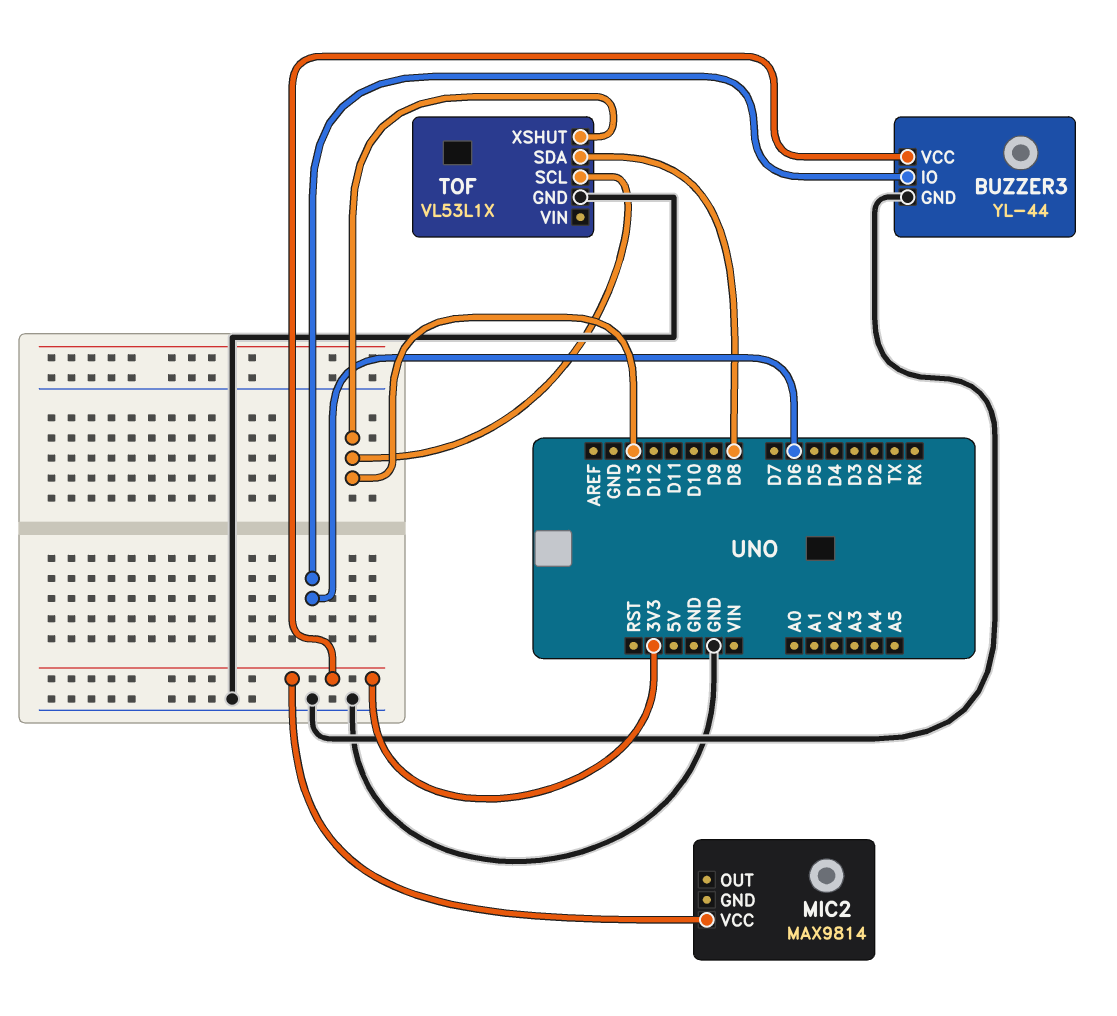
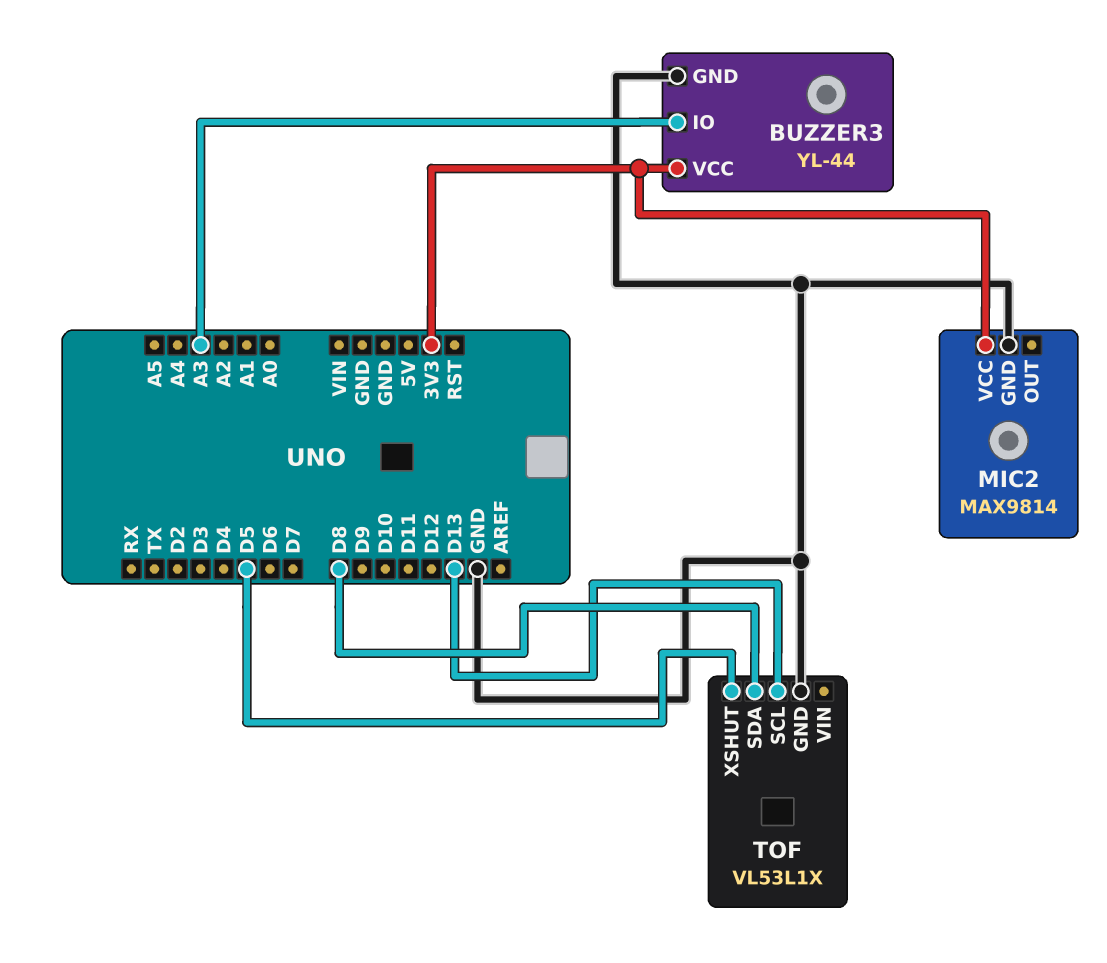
BUZZER3 pin IO: D6 -> A3
MIC2 pin GND: none -> GND
TOF pin XSHUT: D13 -> D5

